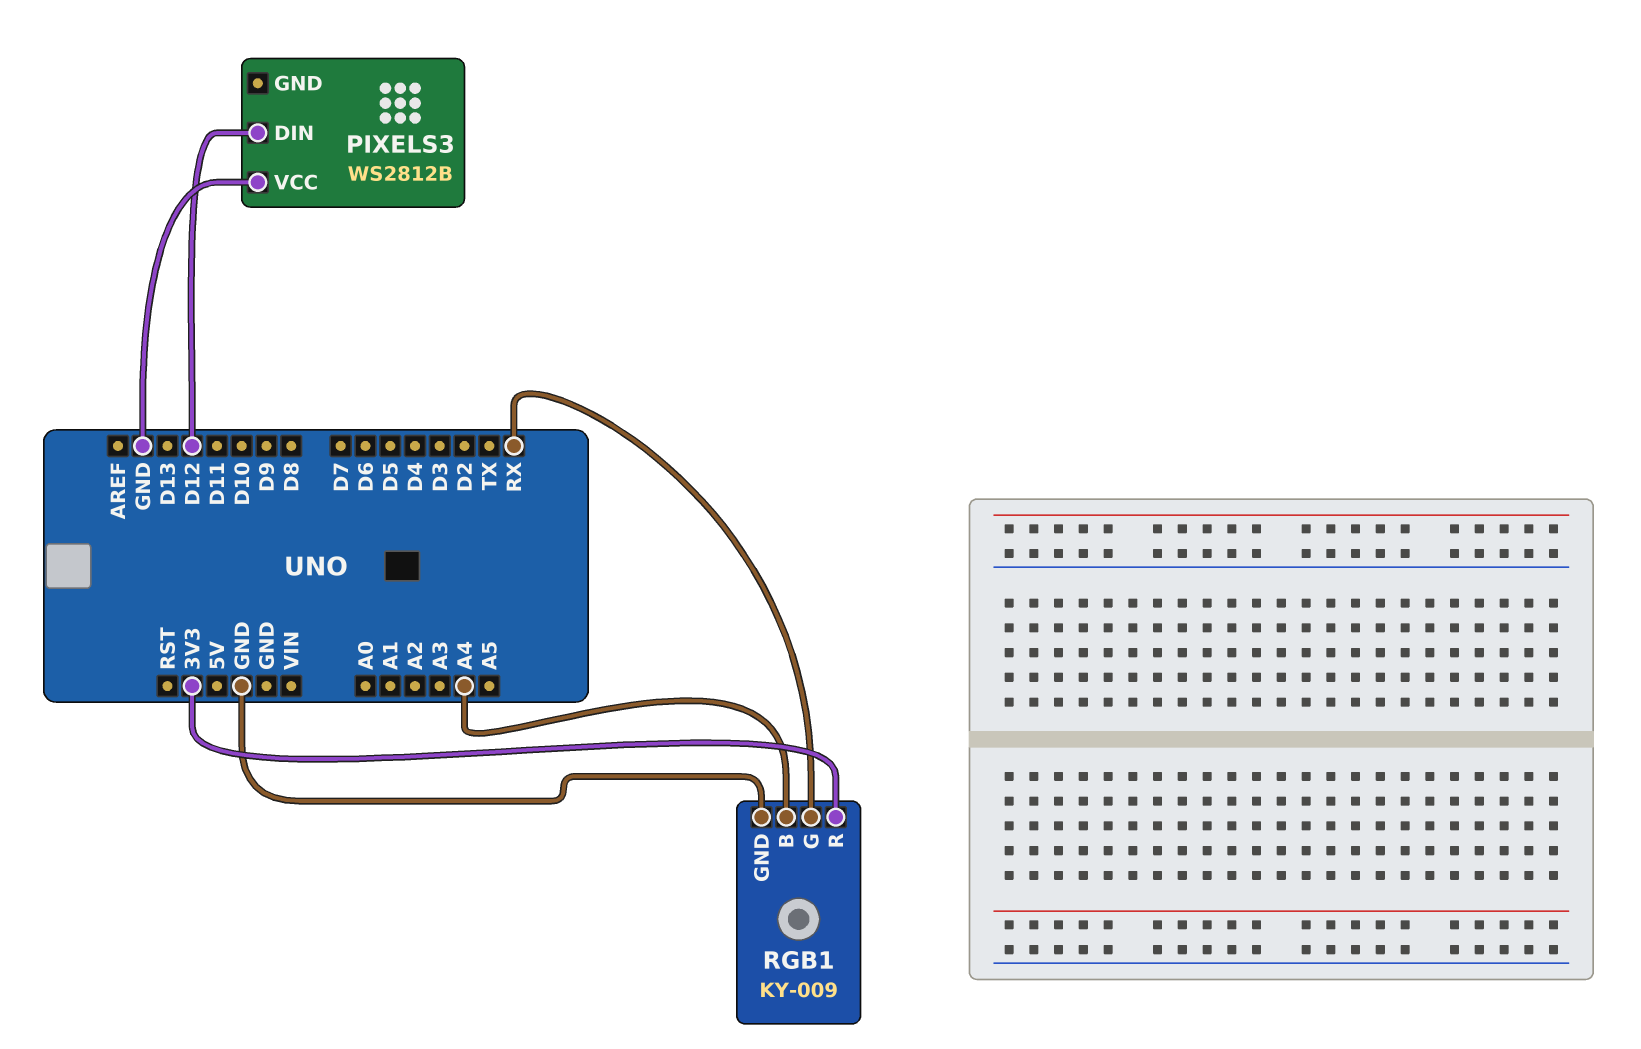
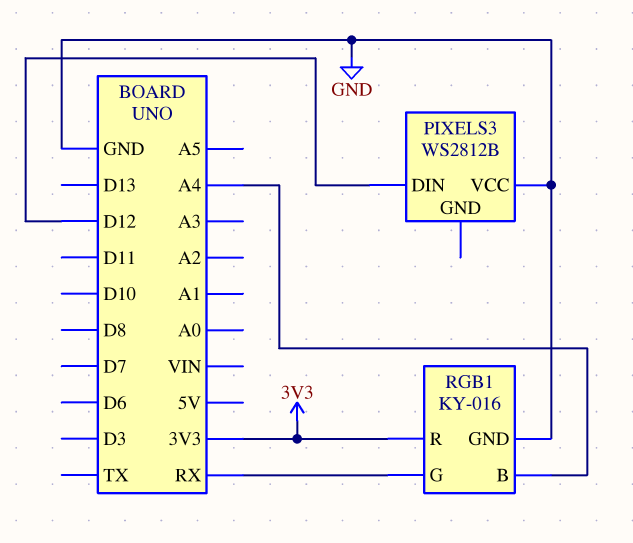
RGB1: KY-009 -> KY-016

